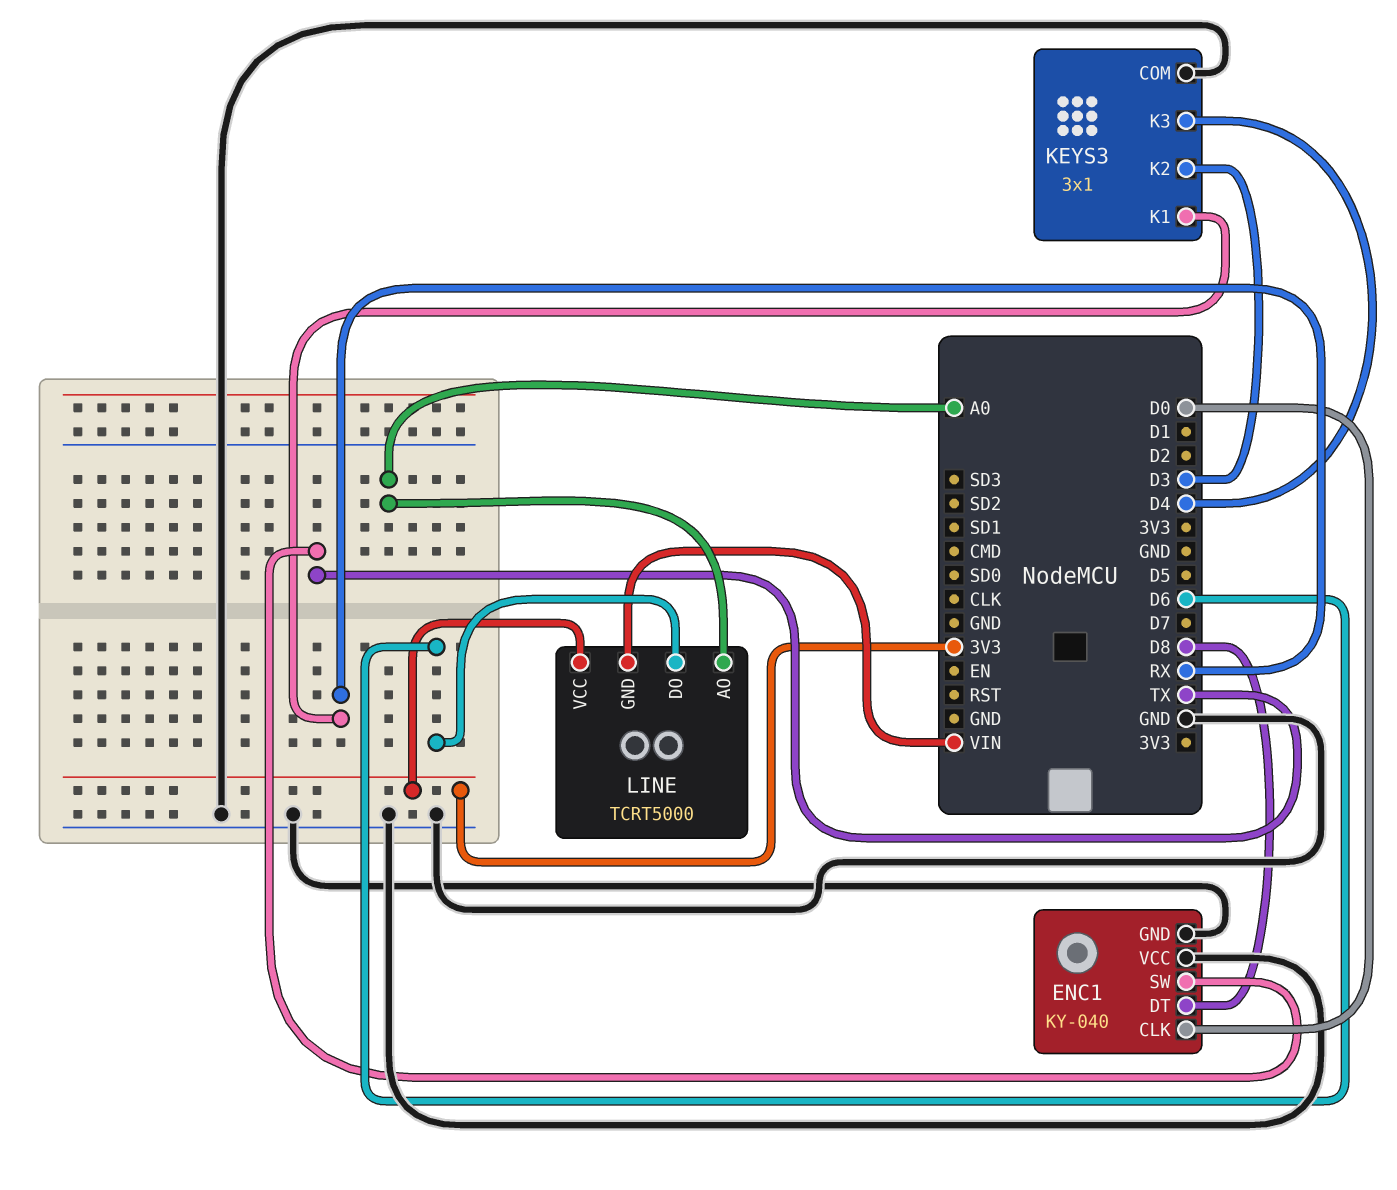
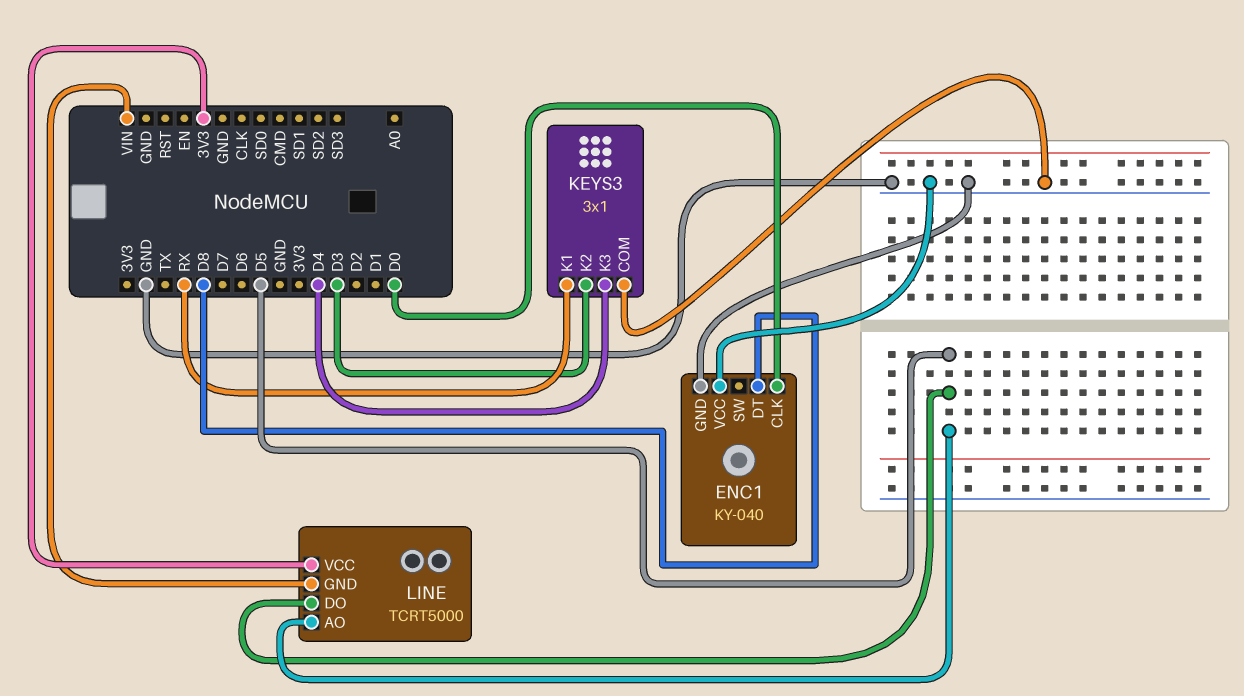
ENC1 pin SW: TX -> none
LINE pin AO: A0 -> D5
LINE pin DO: D6 -> D5

